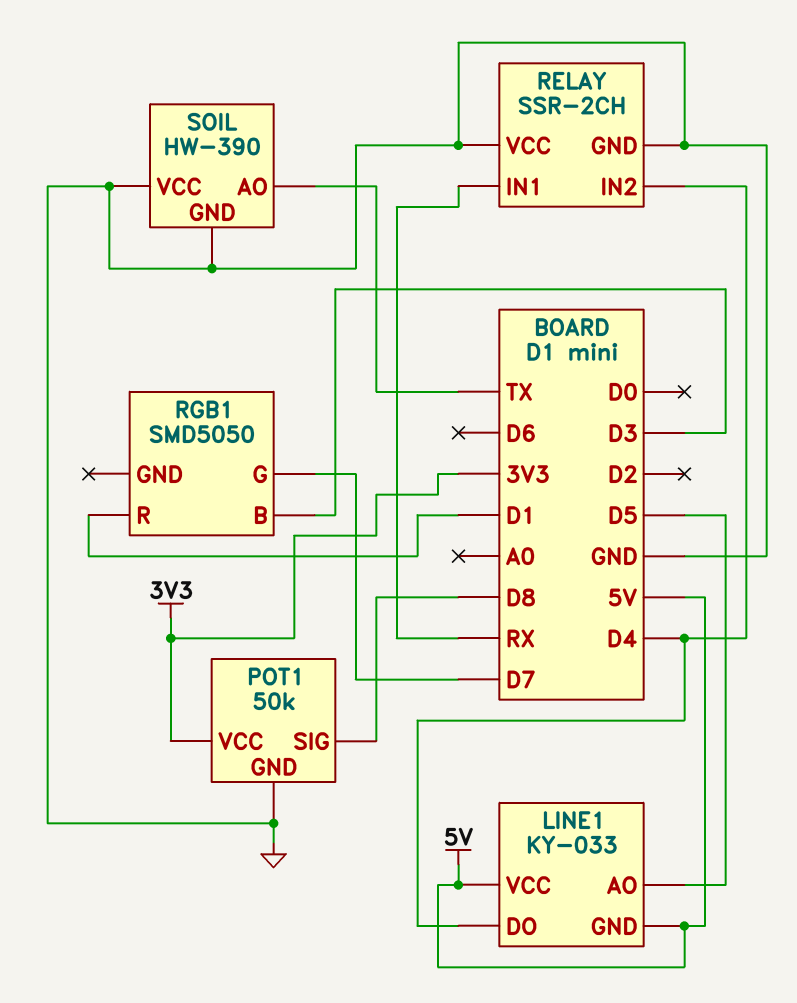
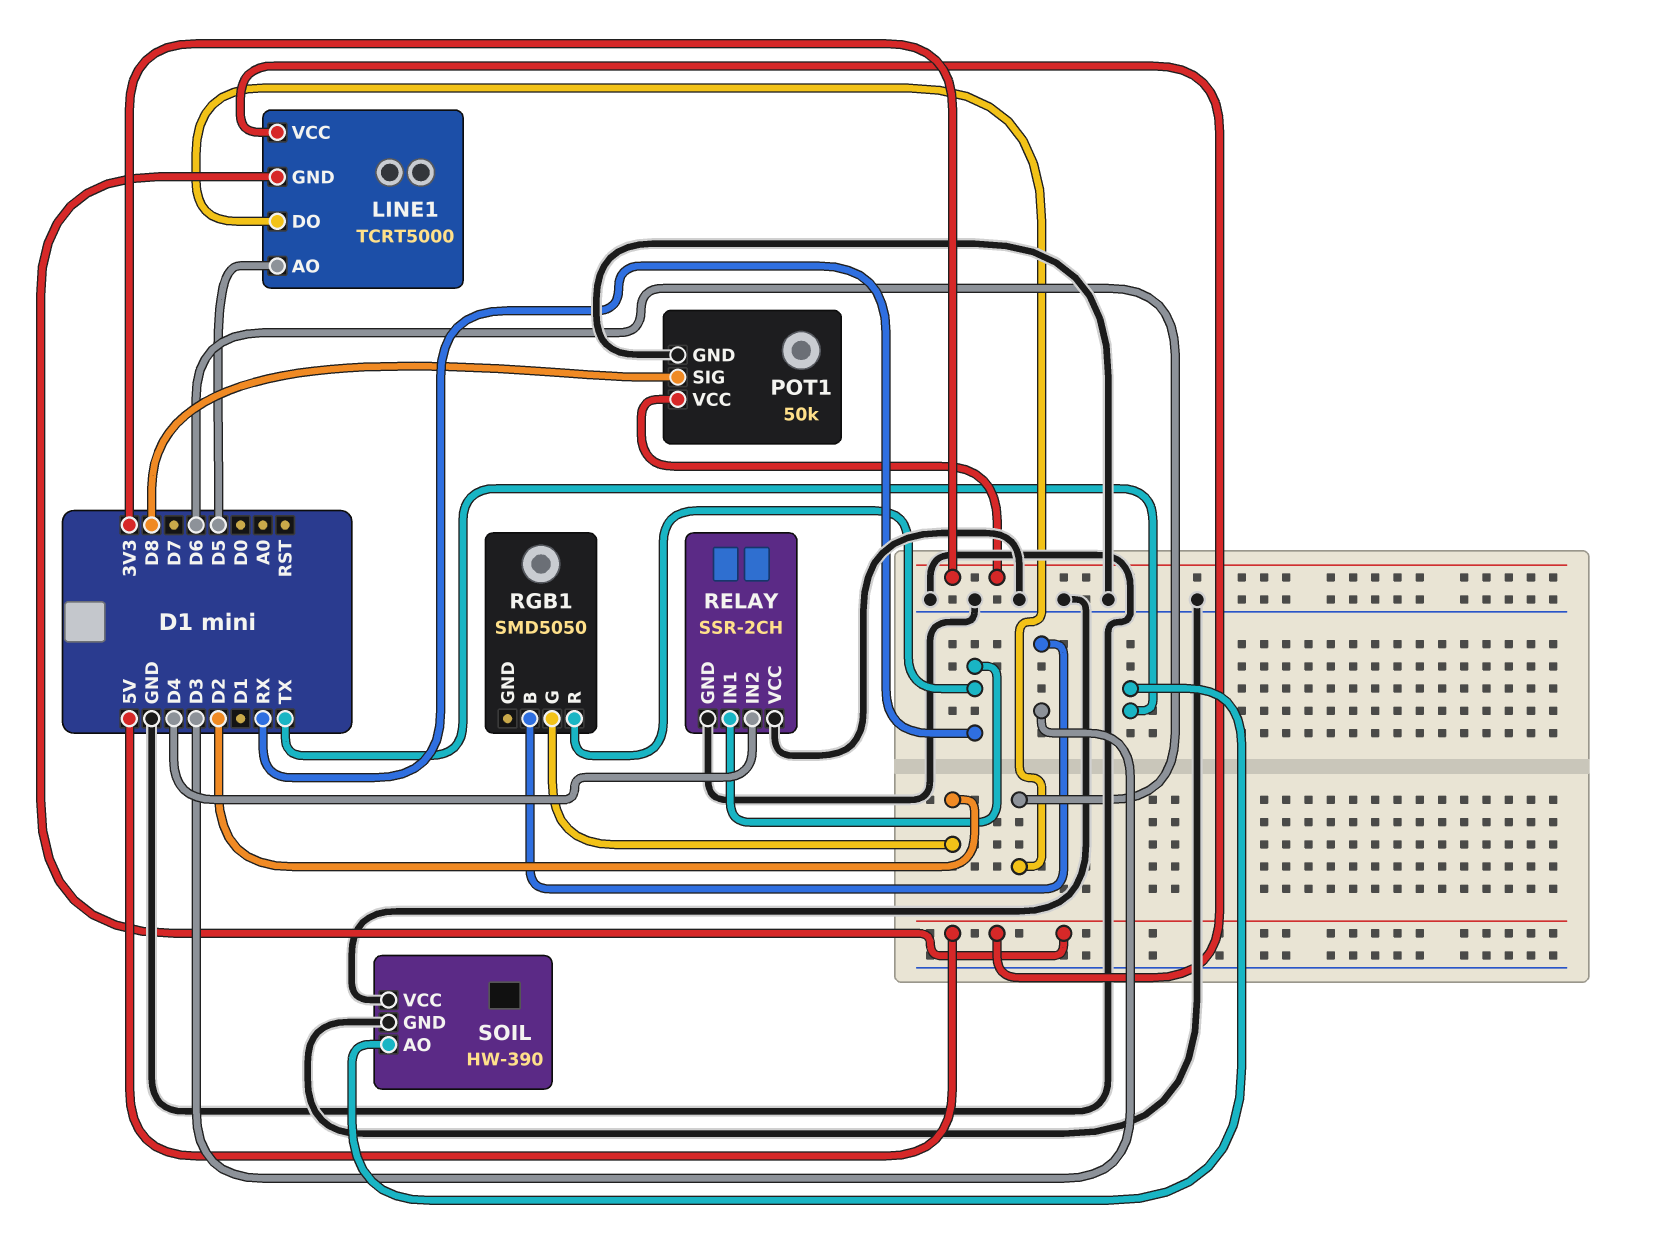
LINE1: KY-033 -> TCRT5000
LINE1 pin DO: D4 -> D6
RGB1 pin G: D7 -> D2
RGB1 pin R: D1 -> RX

